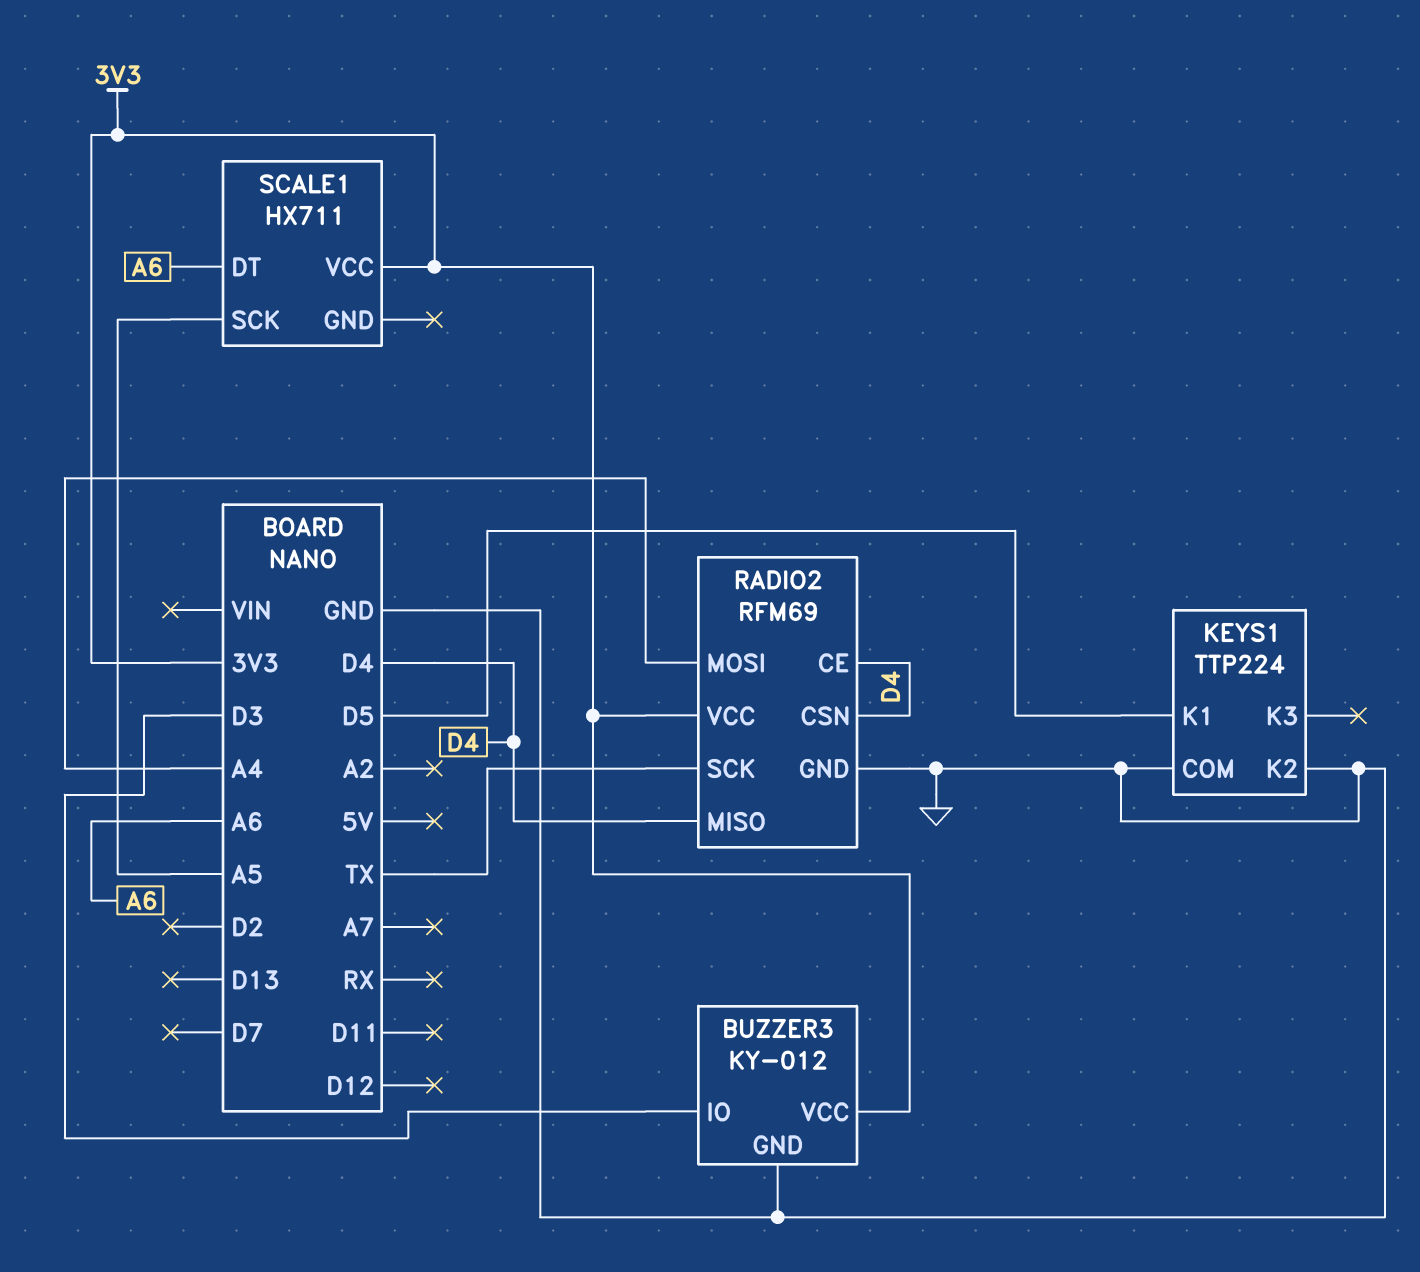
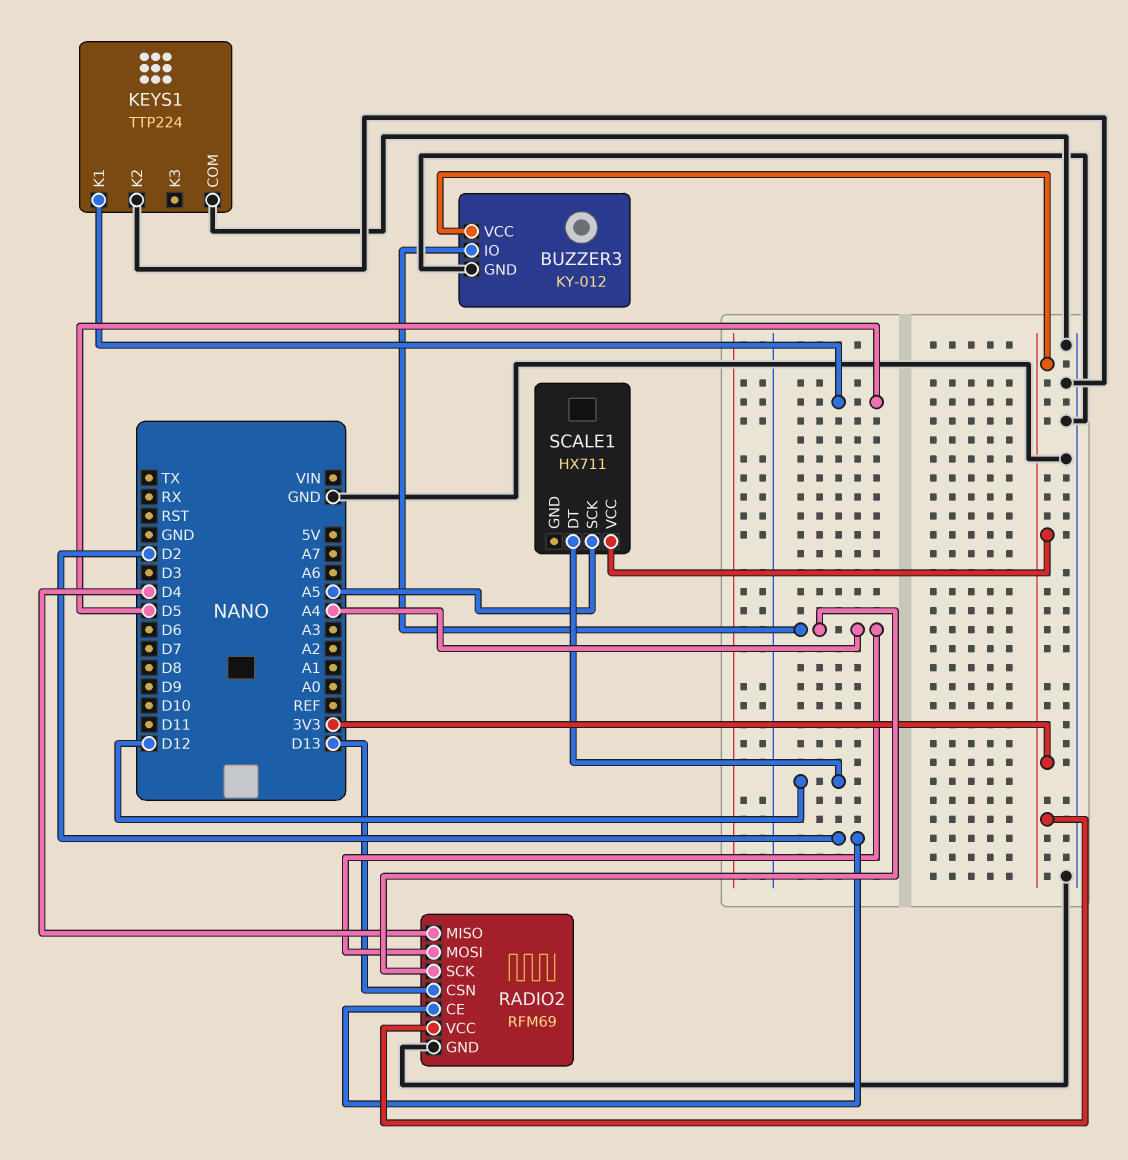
BUZZER3 pin IO: D3 -> A4
RADIO2 pin CE: D4 -> D2
RADIO2 pin CSN: D4 -> D13
RADIO2 pin SCK: TX -> A4
SCALE1 pin DT: A6 -> D12

